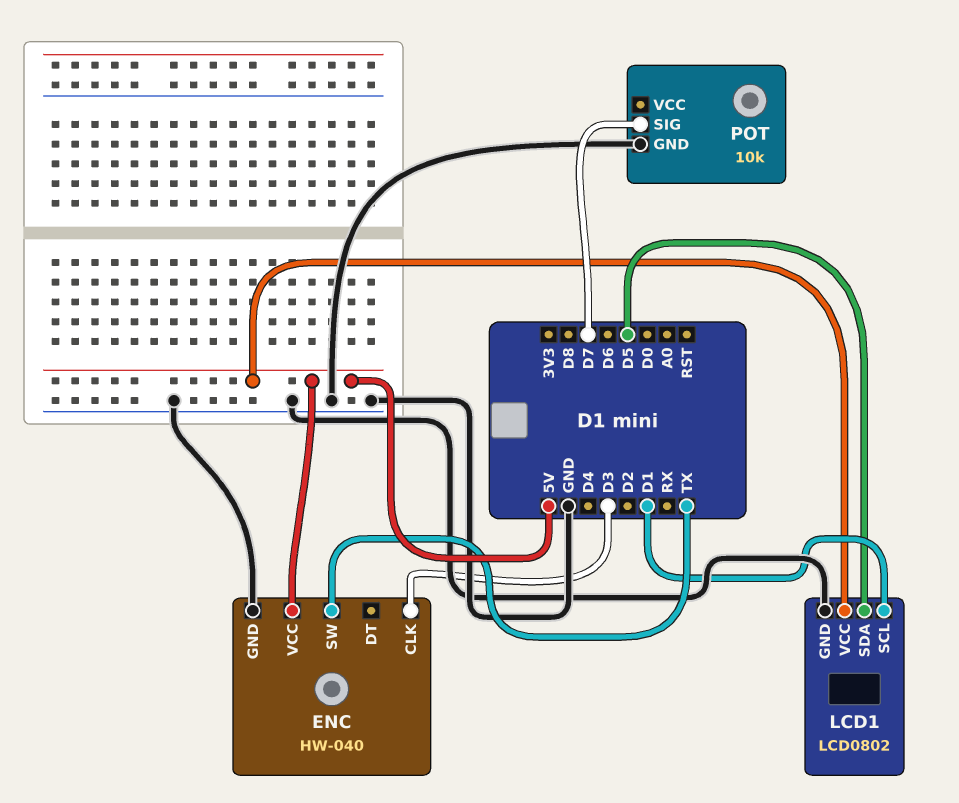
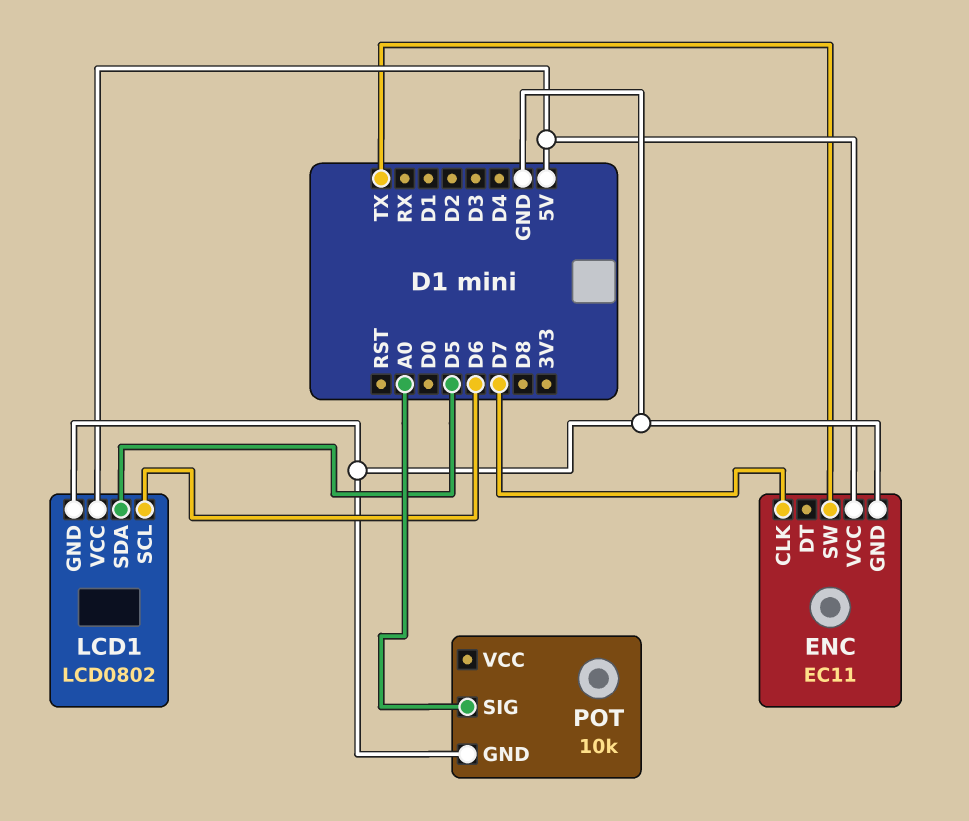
ENC: HW-040 -> EC11
ENC pin CLK: D3 -> D7
LCD1 pin SCL: D1 -> D6
POT pin SIG: D7 -> A0

